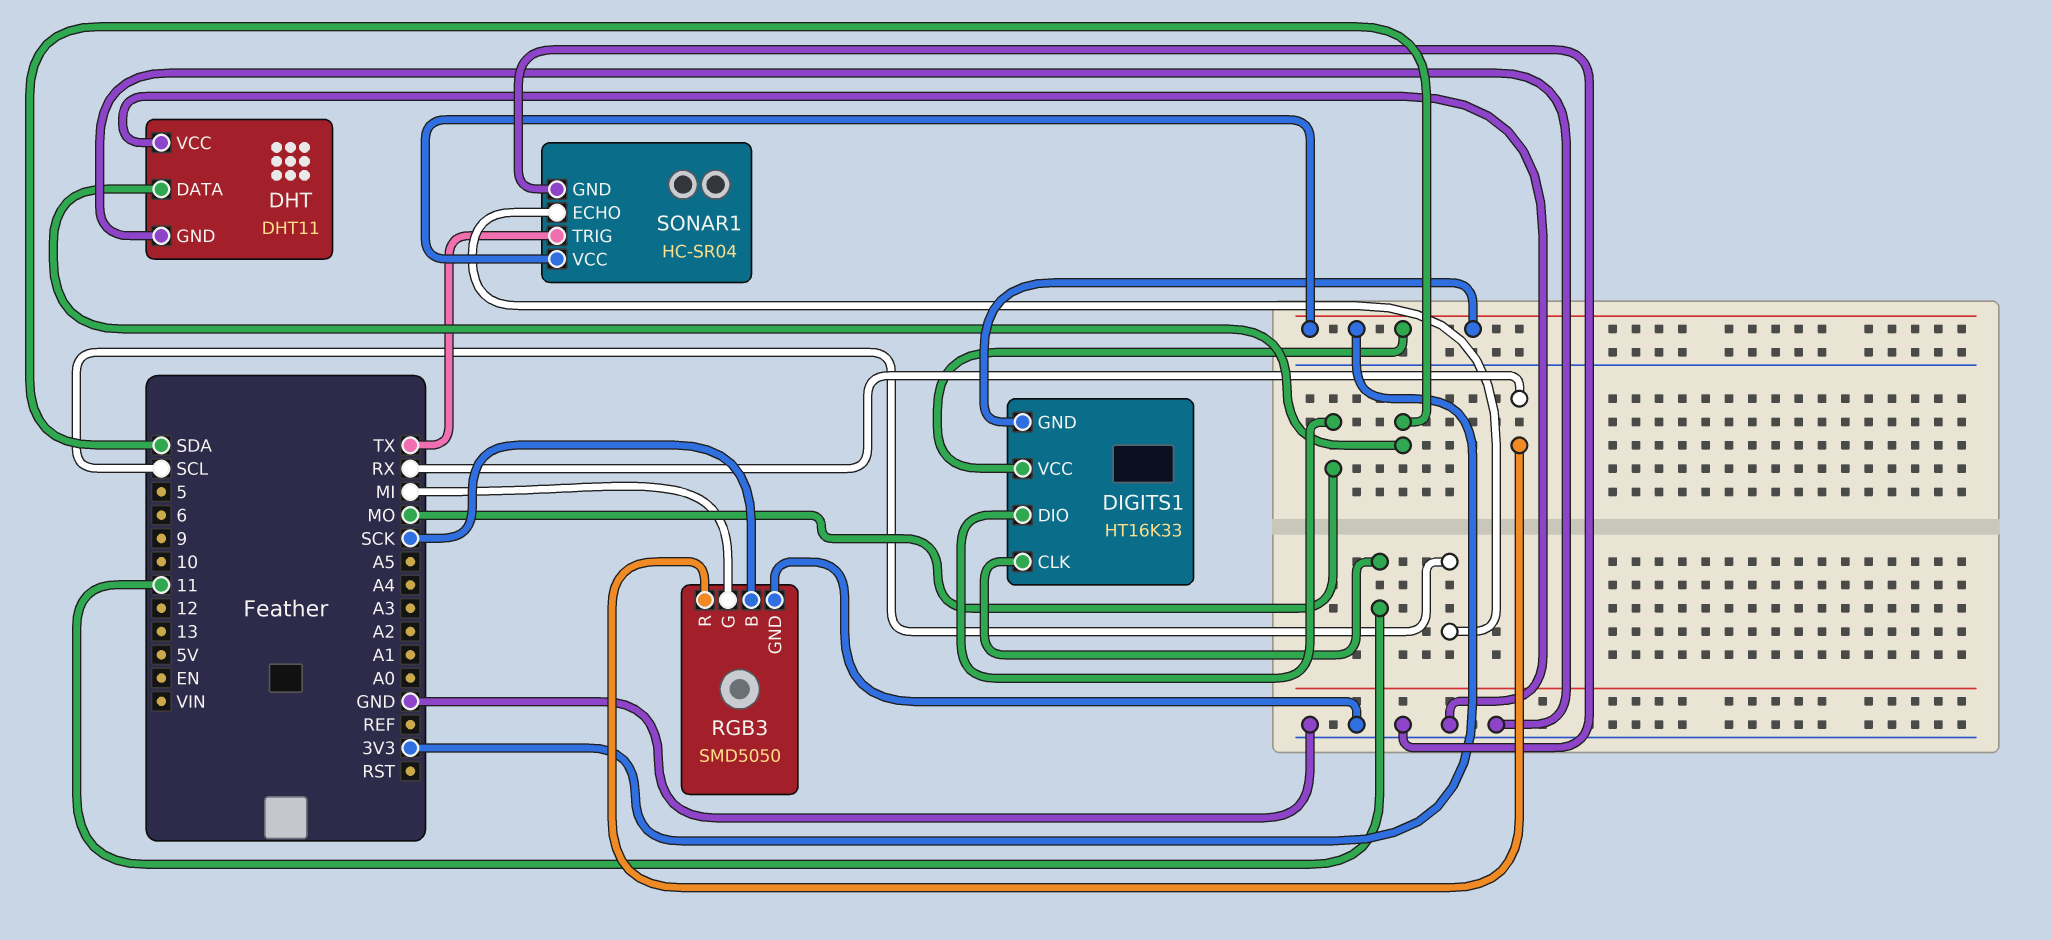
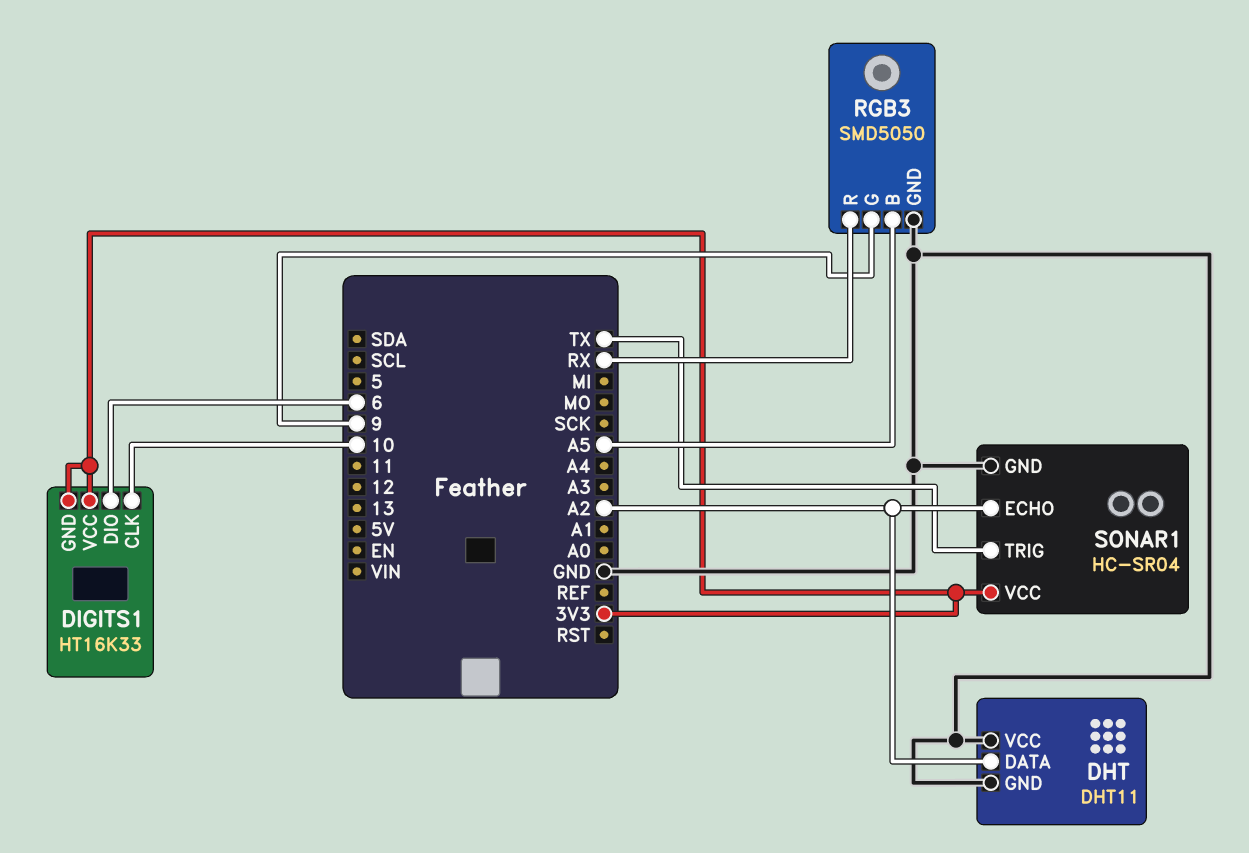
DHT pin DATA: SDA -> A2
DIGITS1 pin CLK: 11 -> 10
DIGITS1 pin DIO: MO -> 6
RGB3 pin B: SCK -> A5
RGB3 pin G: MI -> 9
SONAR1 pin ECHO: SCL -> A2

